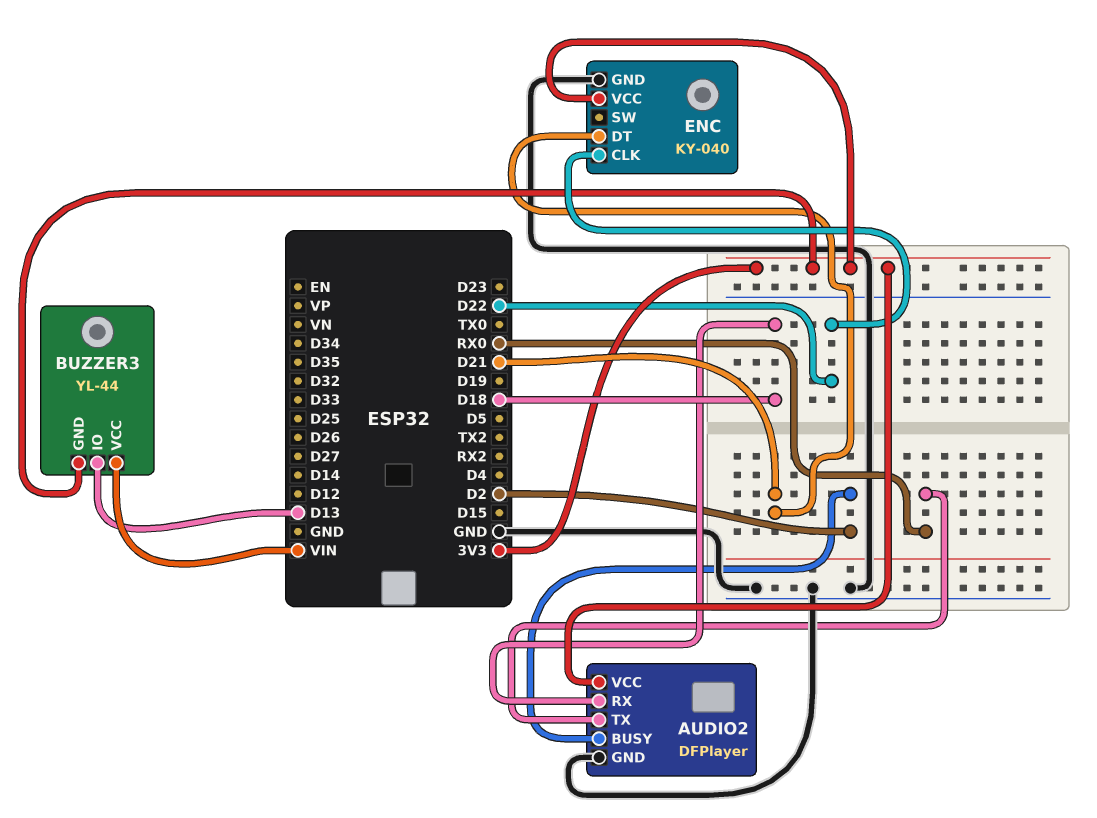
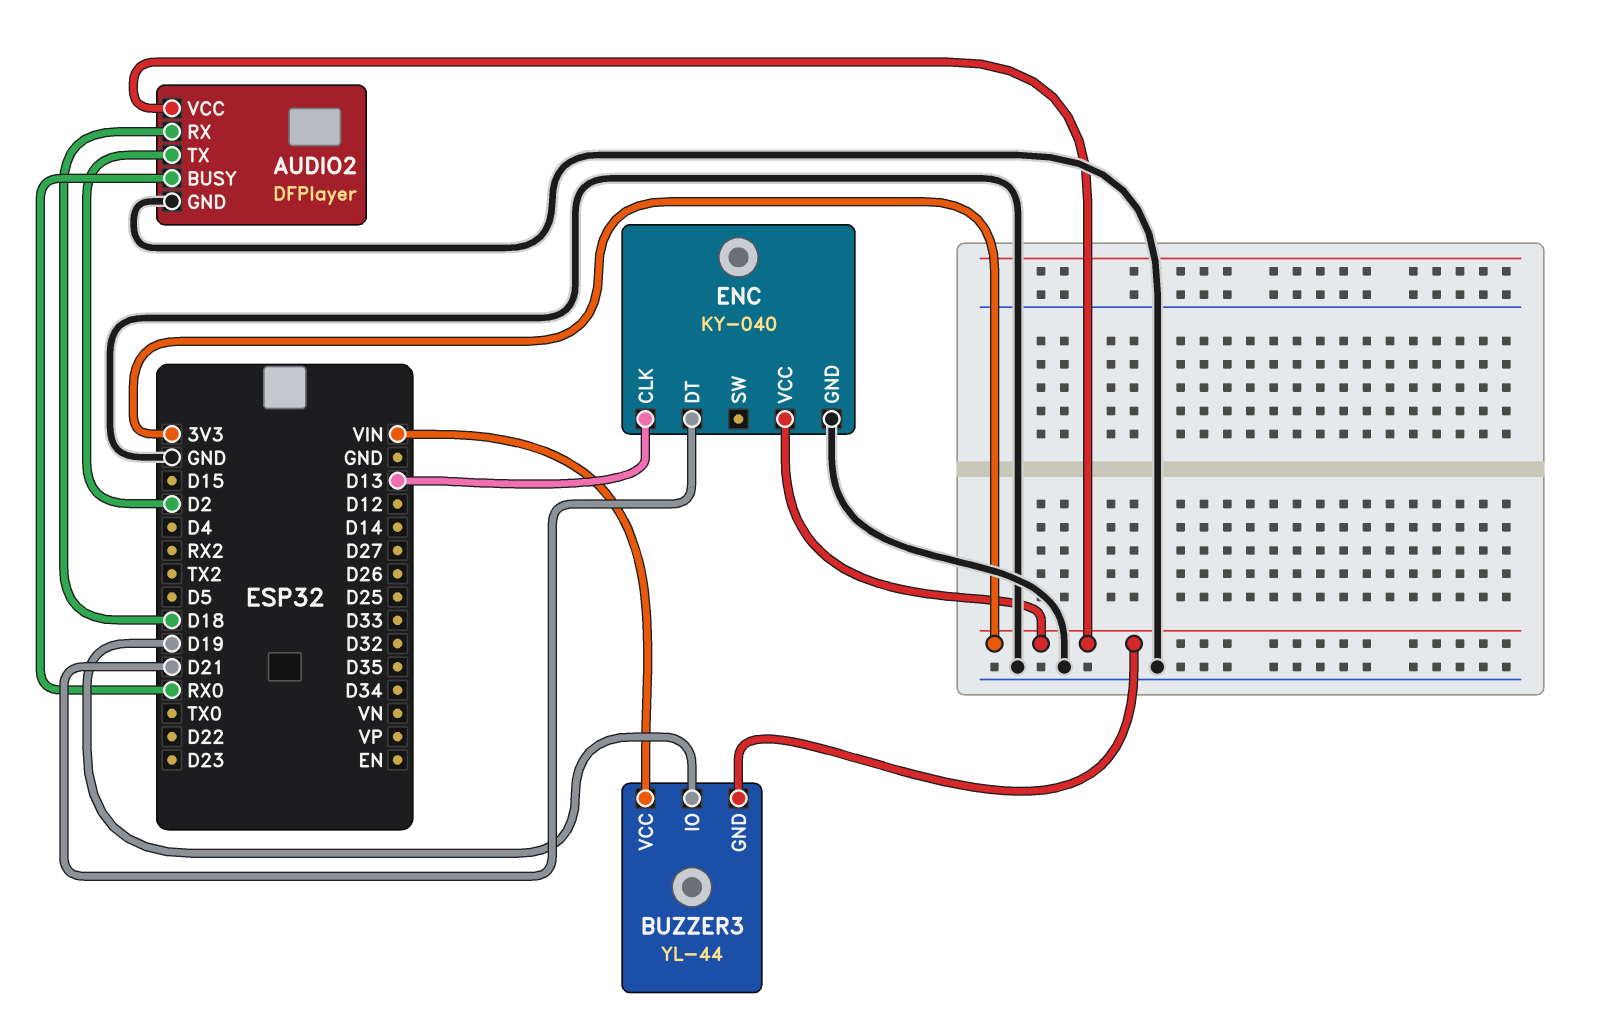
AUDIO2 pin BUSY: D2 -> RX0
AUDIO2 pin TX: RX0 -> D2
BUZZER3 pin IO: D13 -> D19
ENC pin CLK: D22 -> D13

